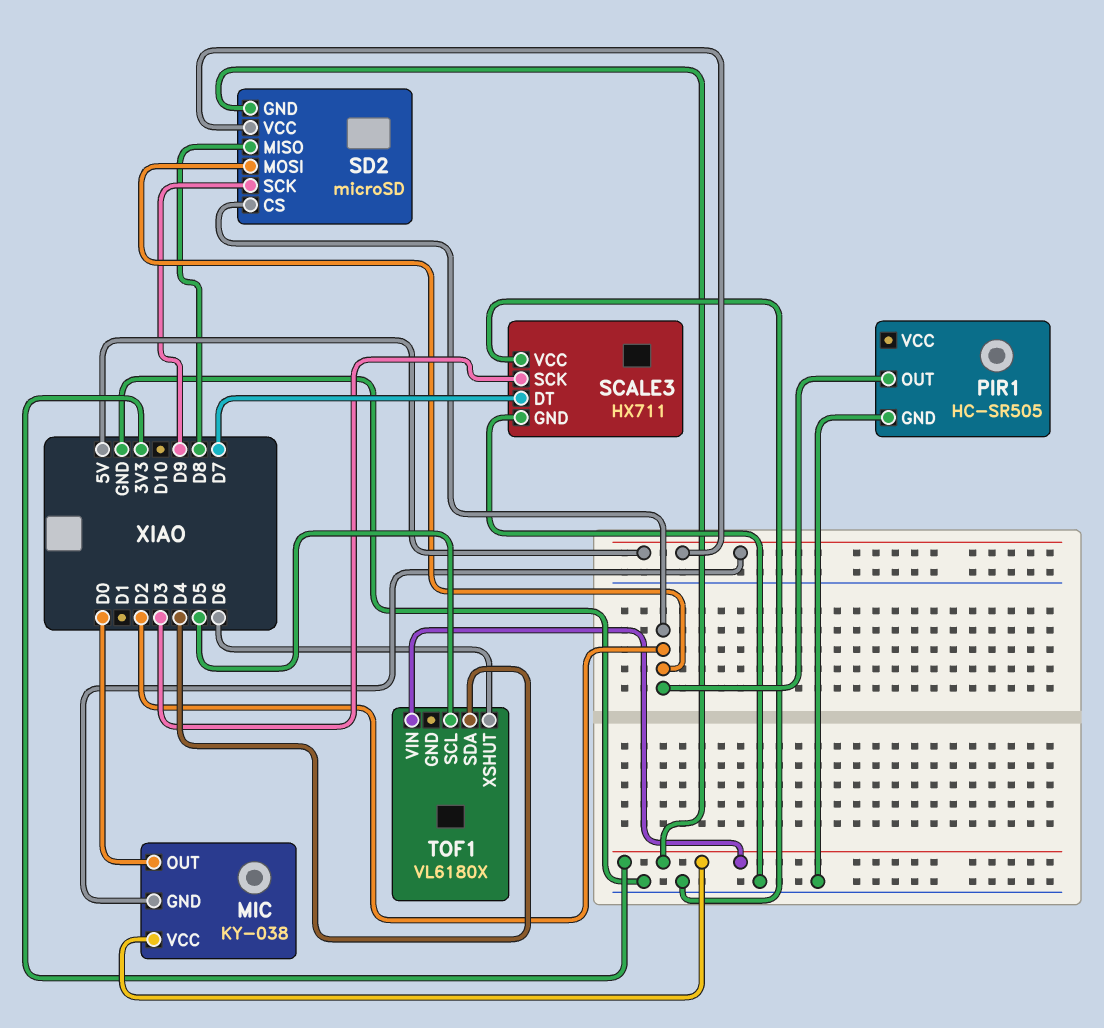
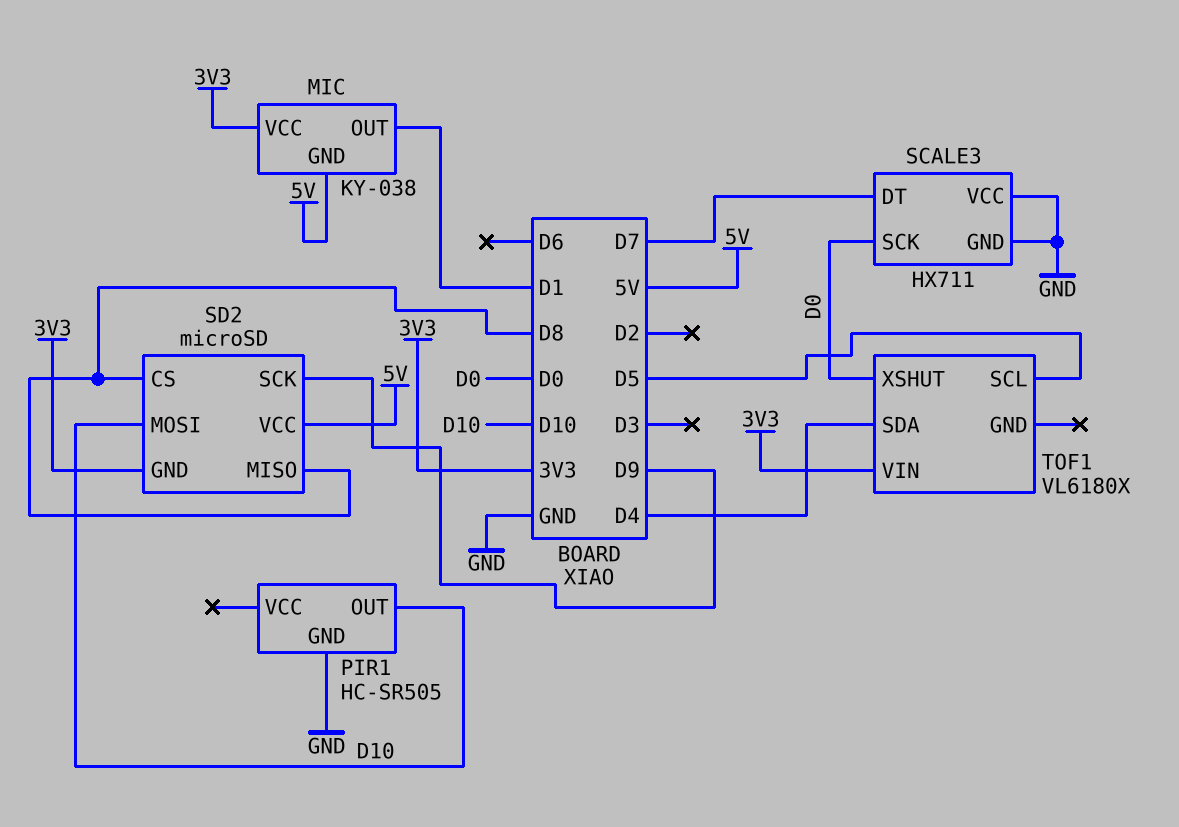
MIC pin OUT: D0 -> D1
PIR1 pin OUT: D2 -> D10
SCALE3 pin SCK: D3 -> D0
SD2 pin CS: D2 -> D8
SD2 pin MOSI: D2 -> D10
TOF1 pin XSHUT: D6 -> D0

